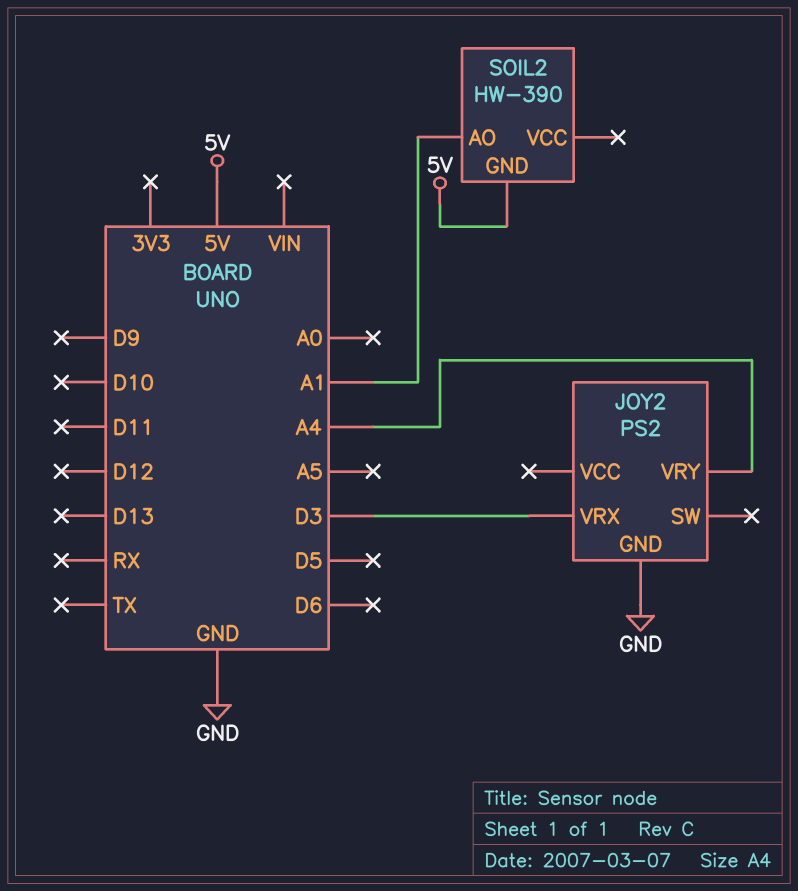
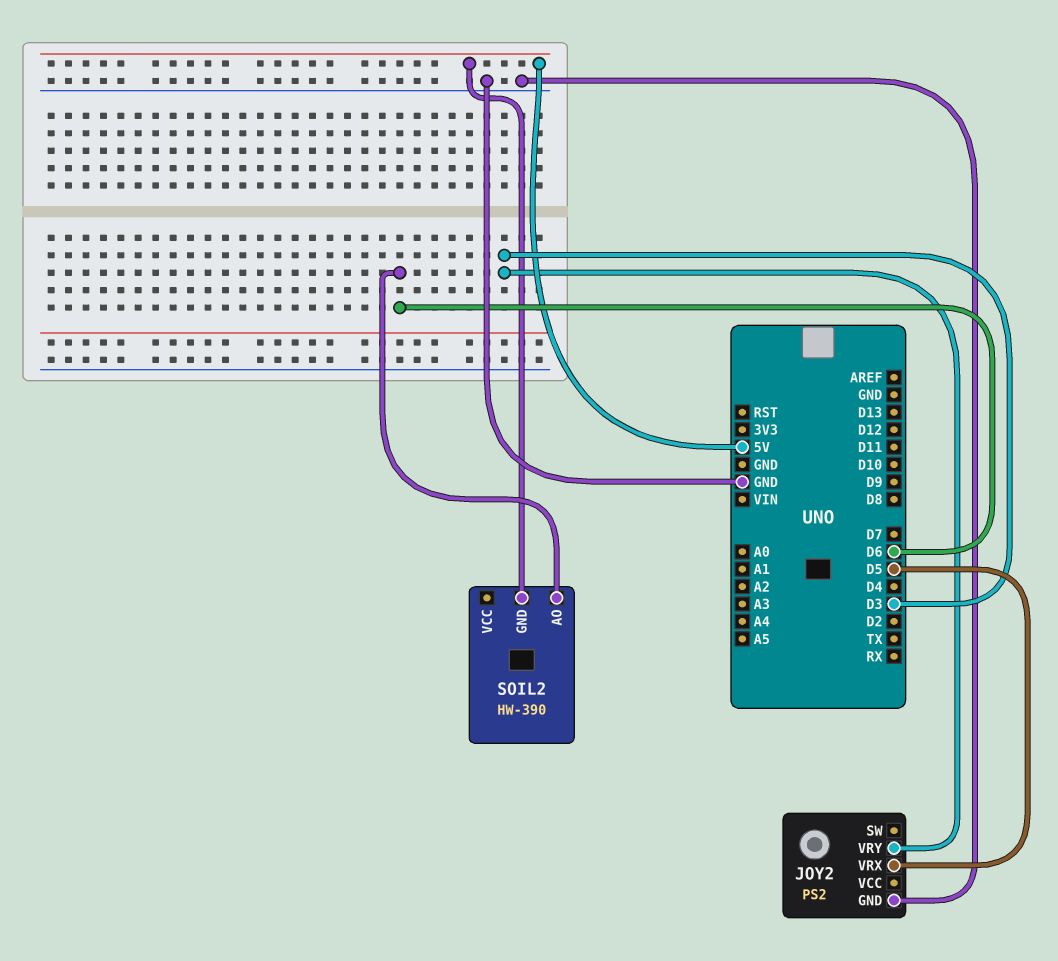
JOY2 pin VRX: D3 -> D5
JOY2 pin VRY: A4 -> D3
SOIL2 pin AO: A1 -> D6

